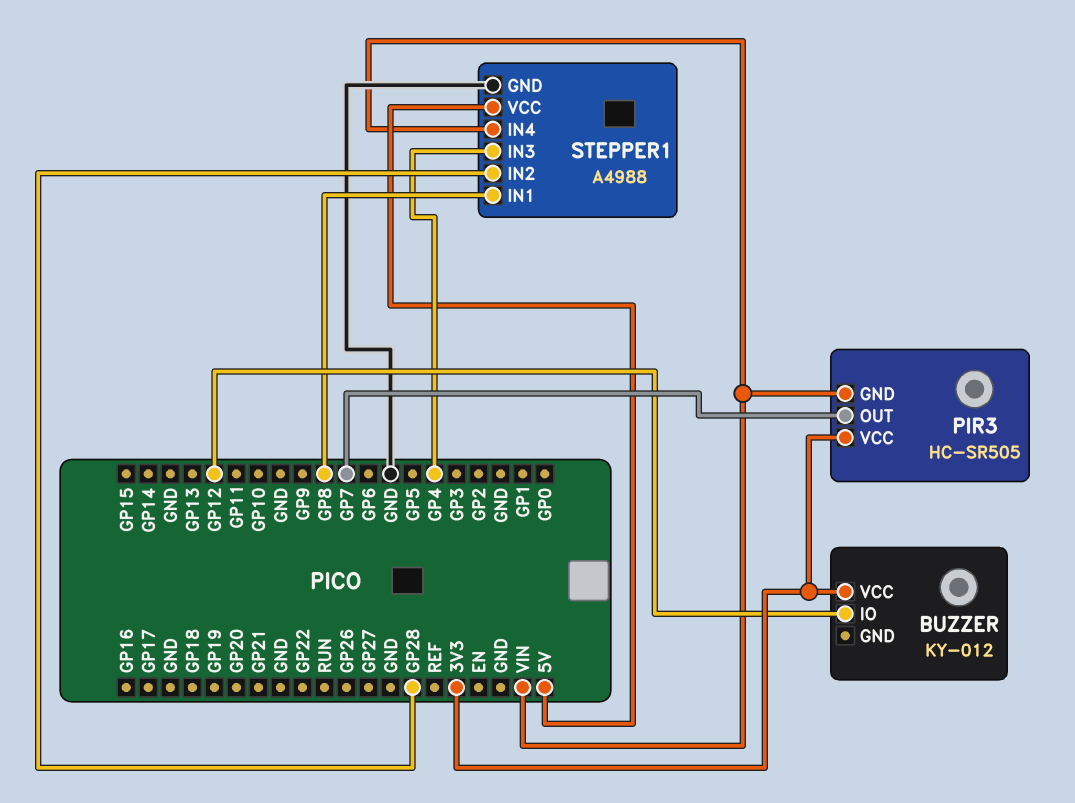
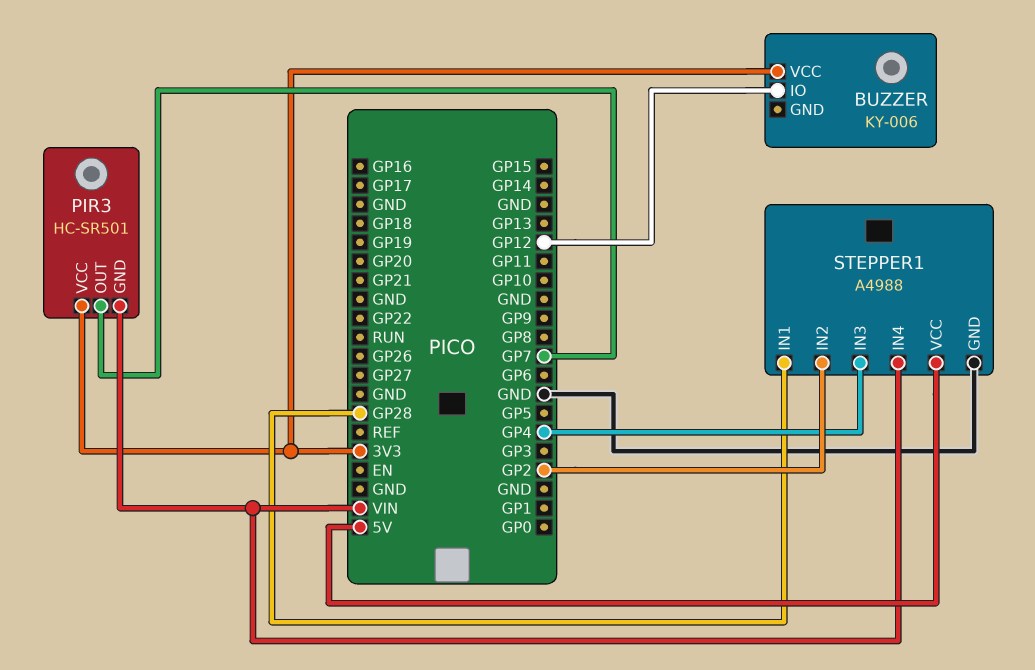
BUZZER: KY-012 -> KY-006
PIR3: HC-SR505 -> HC-SR501
STEPPER1 pin IN1: GP8 -> GP28
STEPPER1 pin IN2: GP28 -> GP2

